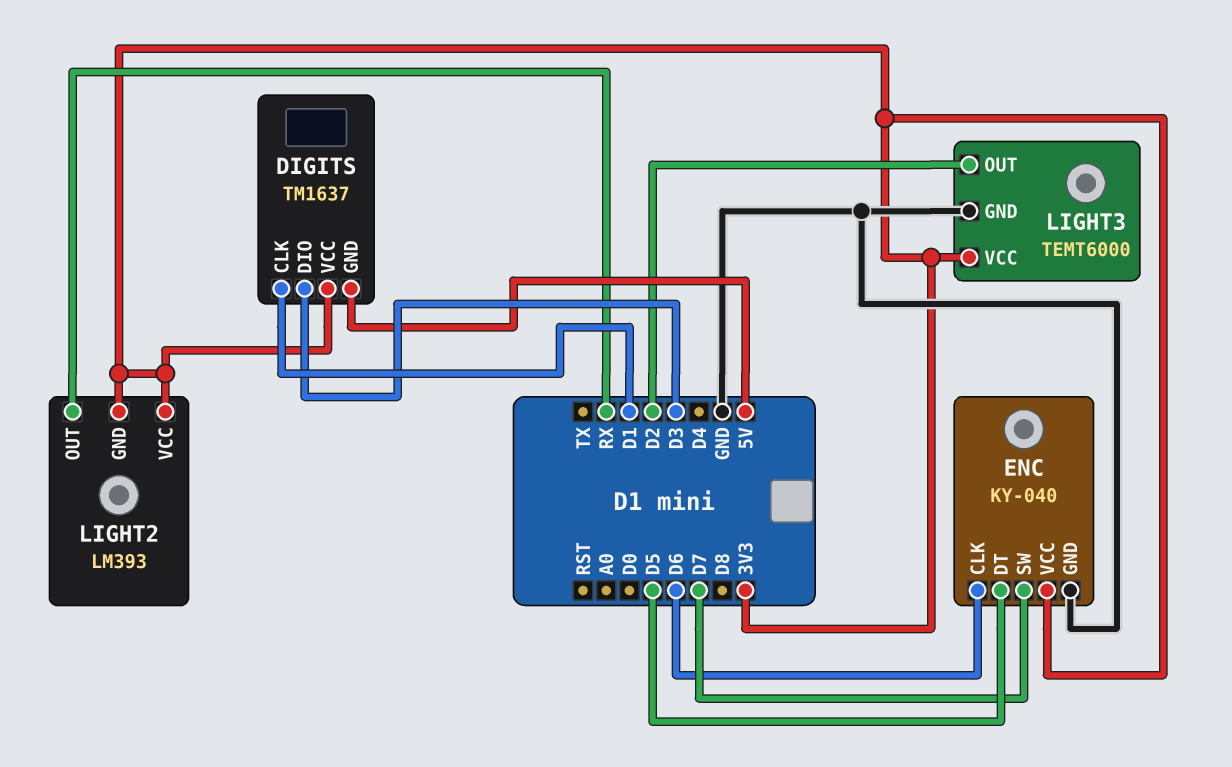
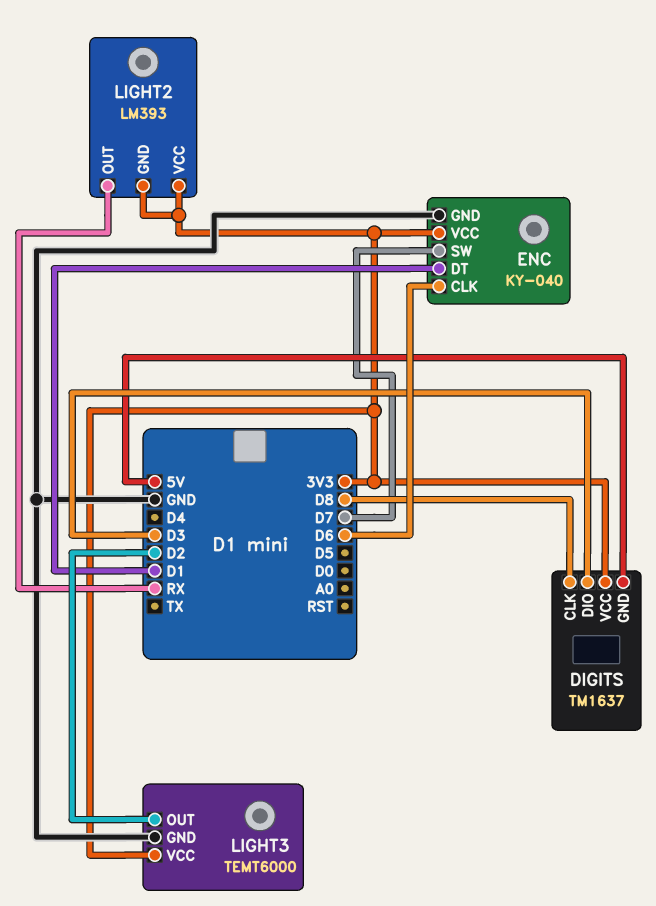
DIGITS pin CLK: D1 -> D8
ENC pin DT: D5 -> D1

